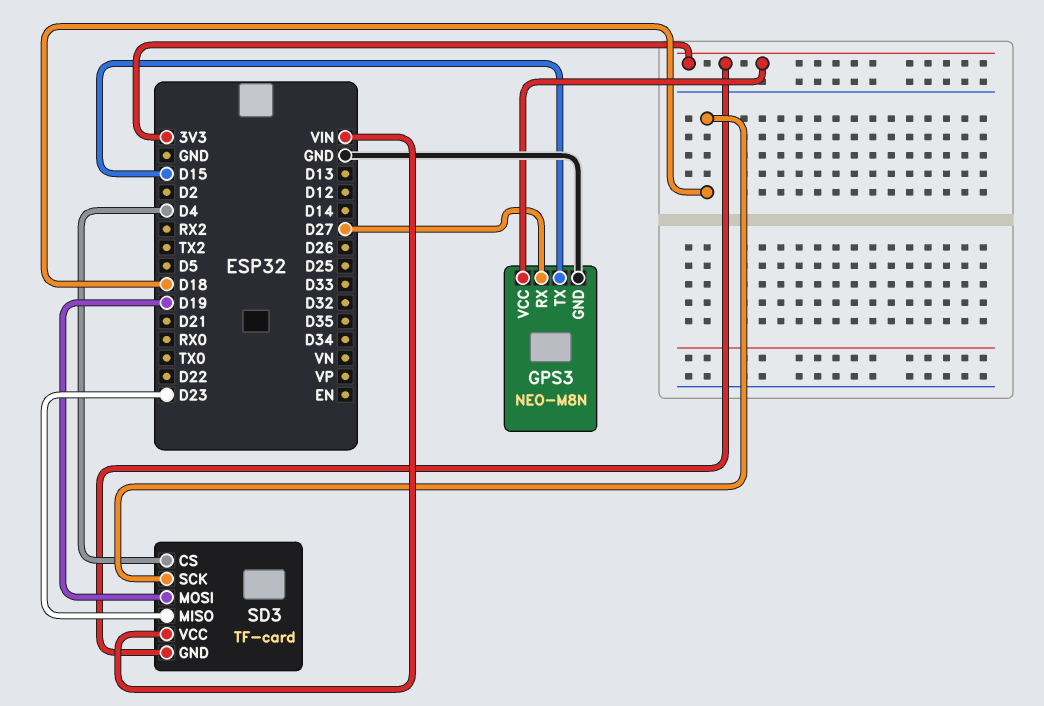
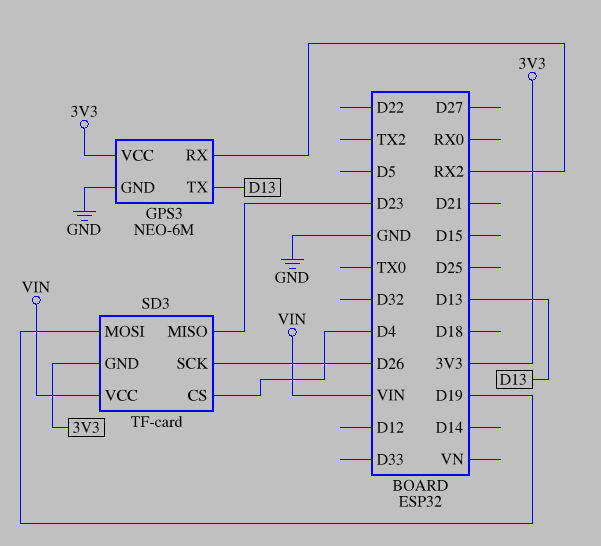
GPS3: NEO-M8N -> NEO-6M
GPS3 pin RX: D27 -> RX2
GPS3 pin TX: D15 -> D13
SD3 pin SCK: D18 -> D26

